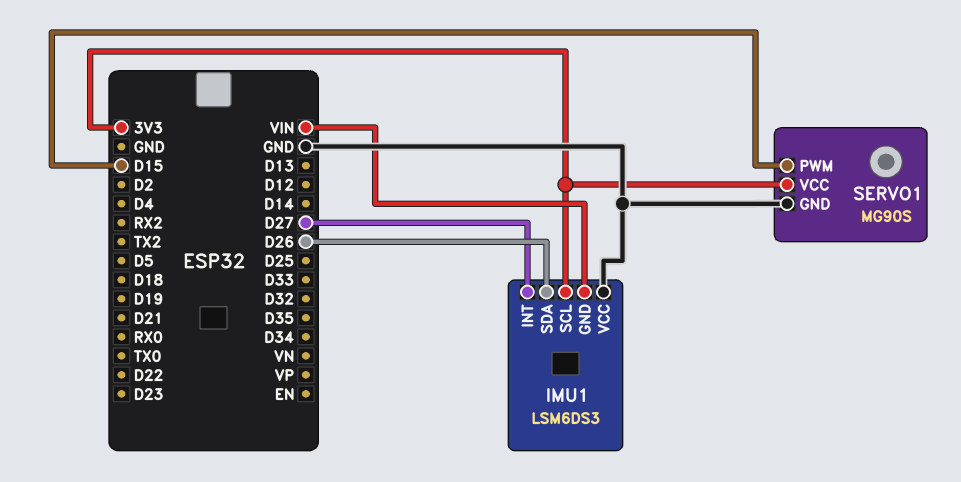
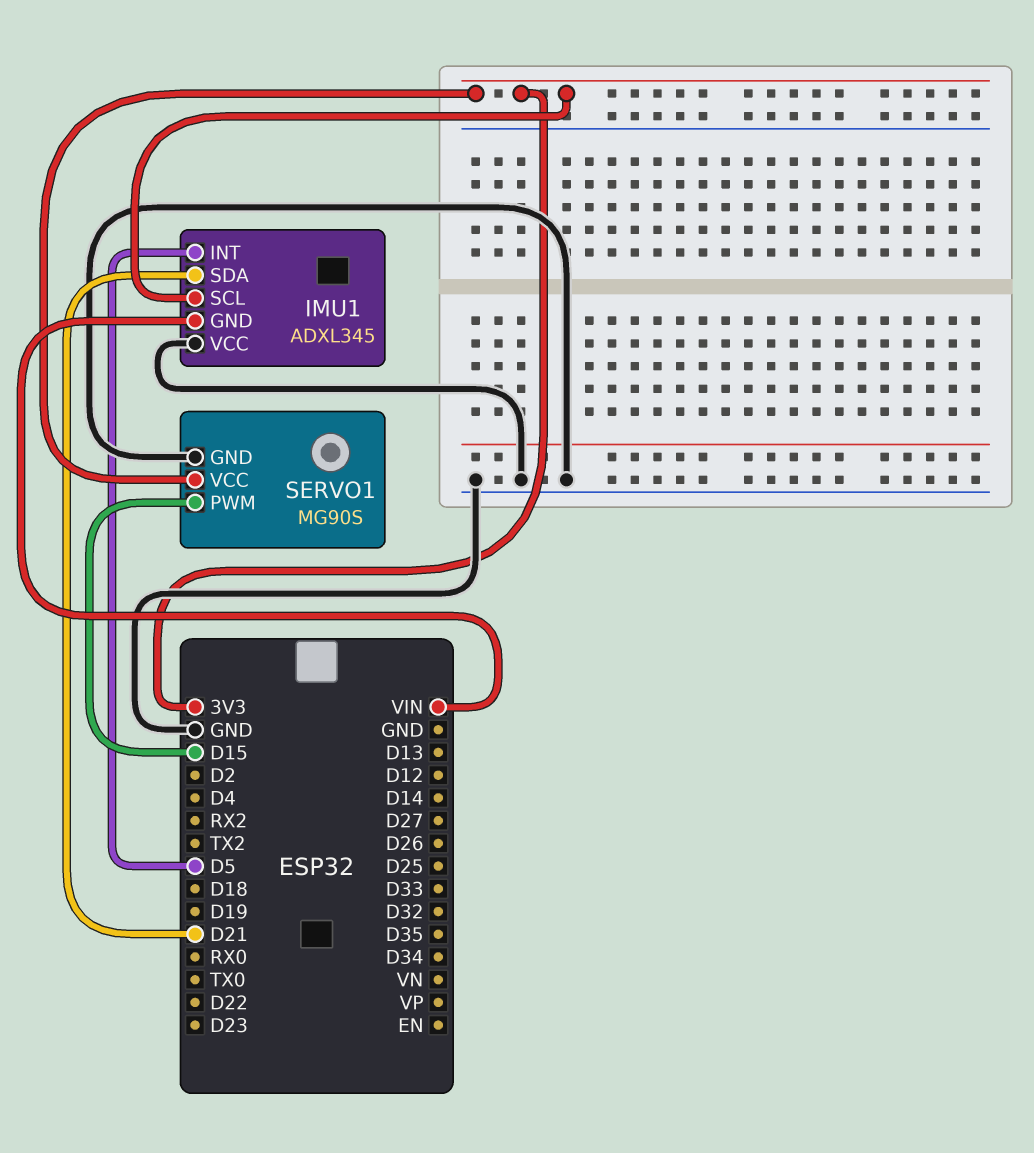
IMU1: LSM6DS3 -> ADXL345
IMU1 pin INT: D27 -> D5
IMU1 pin SDA: D26 -> D21

